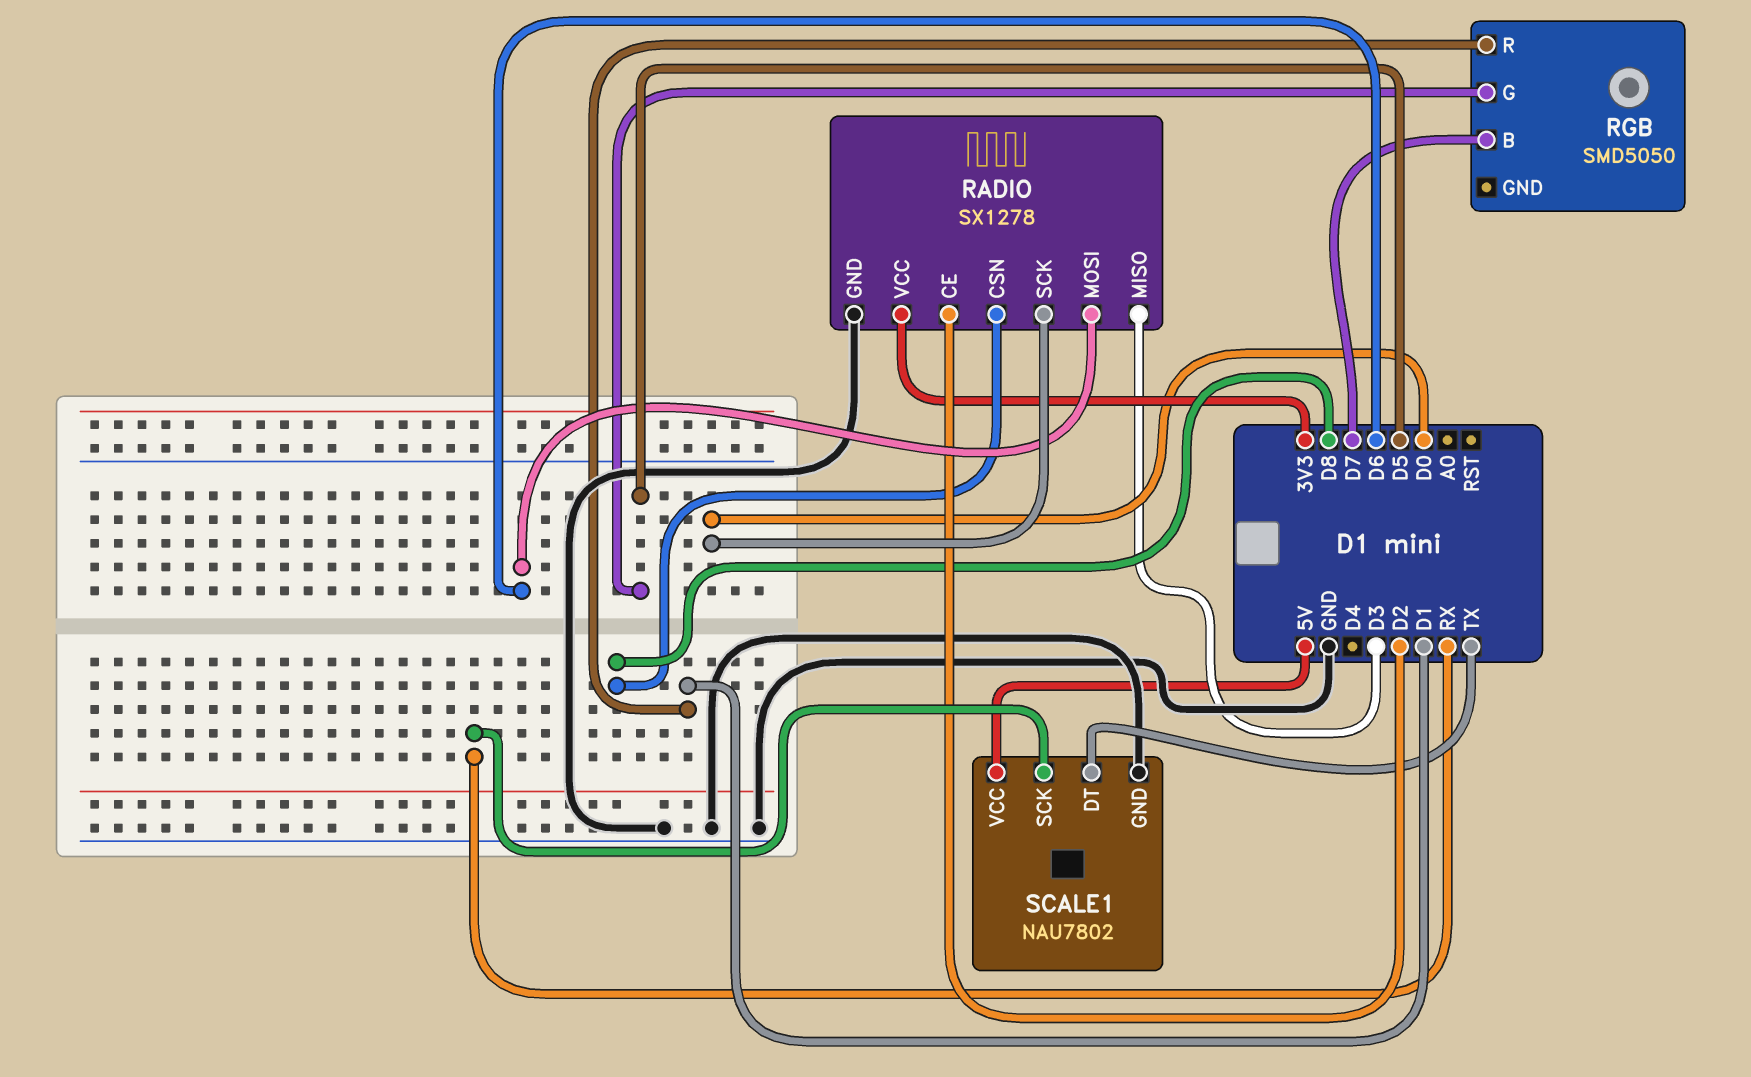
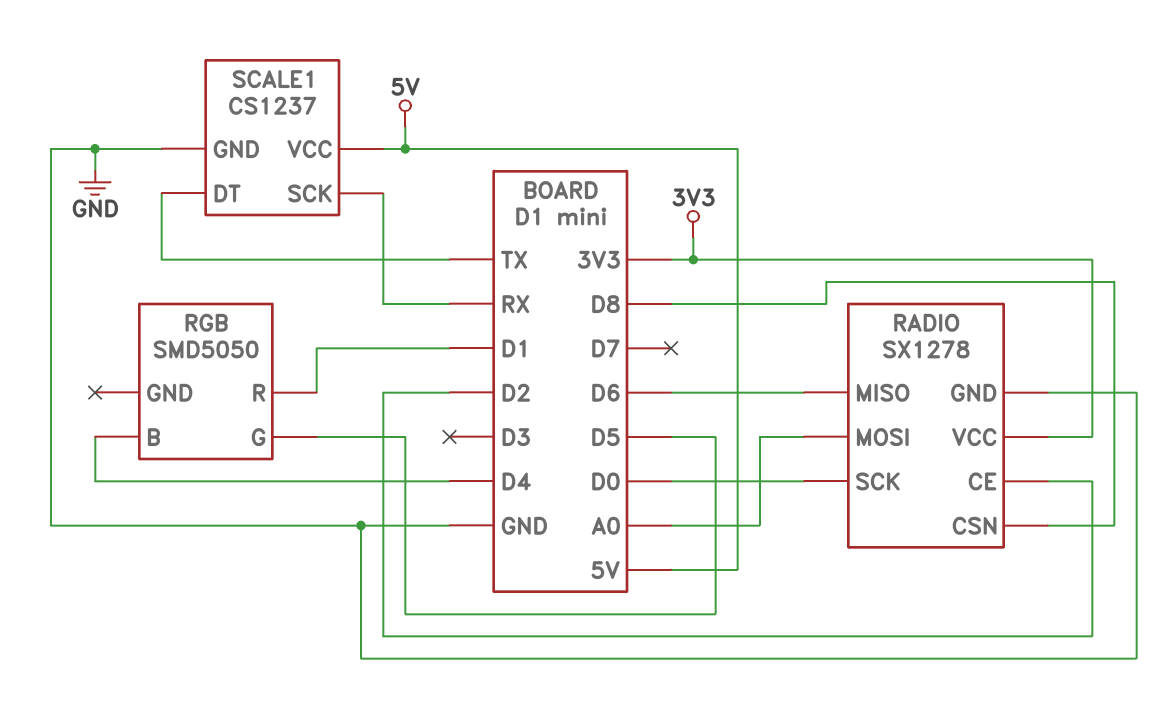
RADIO pin MISO: D3 -> D6
RADIO pin MOSI: D6 -> A0
RGB pin B: D7 -> D4
SCALE1: NAU7802 -> CS1237

